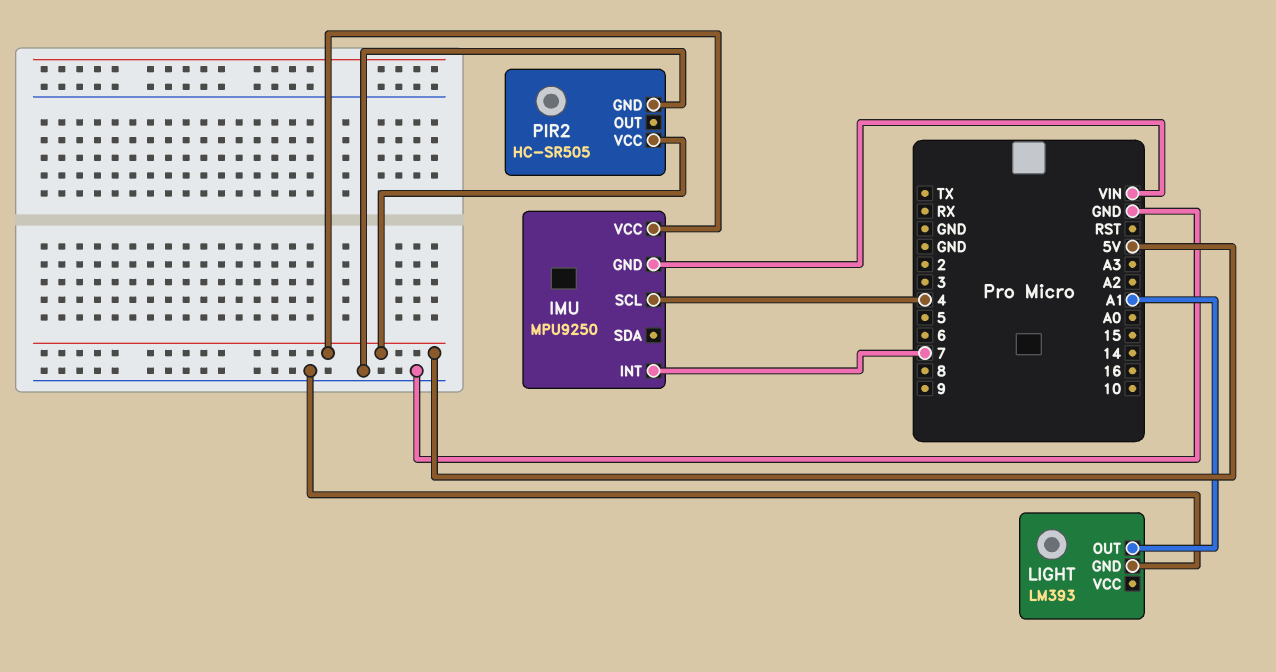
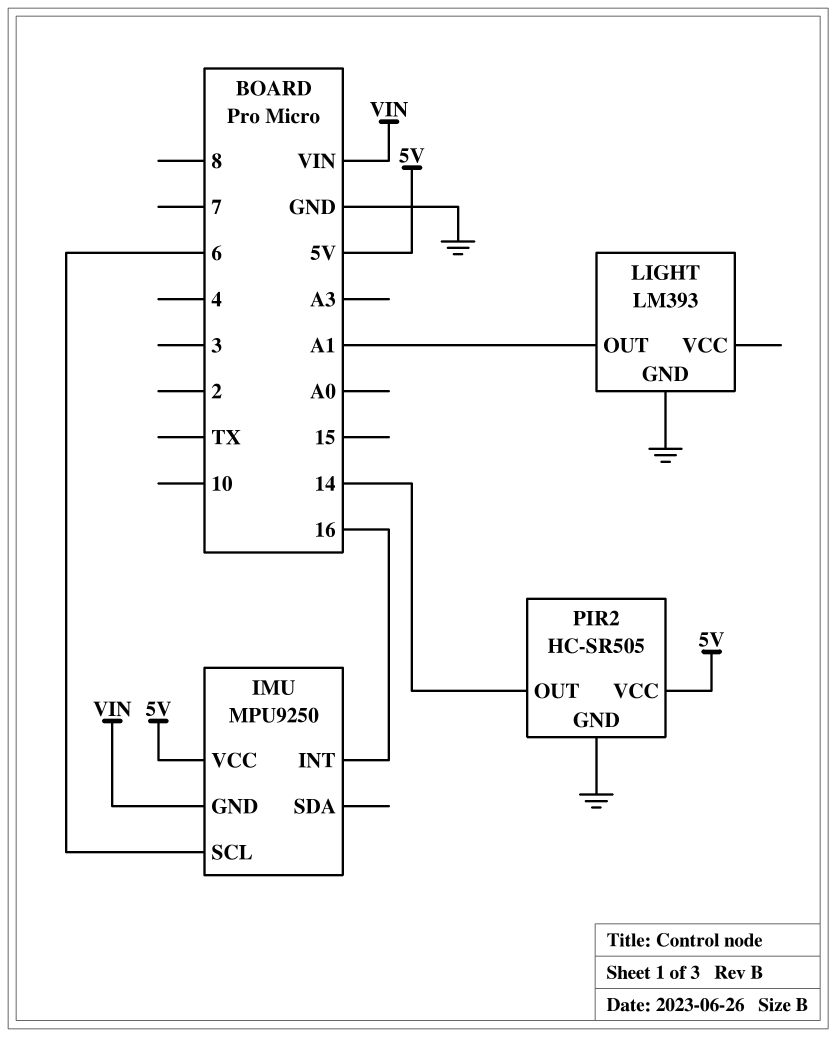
IMU pin INT: 7 -> 16
IMU pin SCL: 4 -> 6
PIR2 pin OUT: none -> 14

